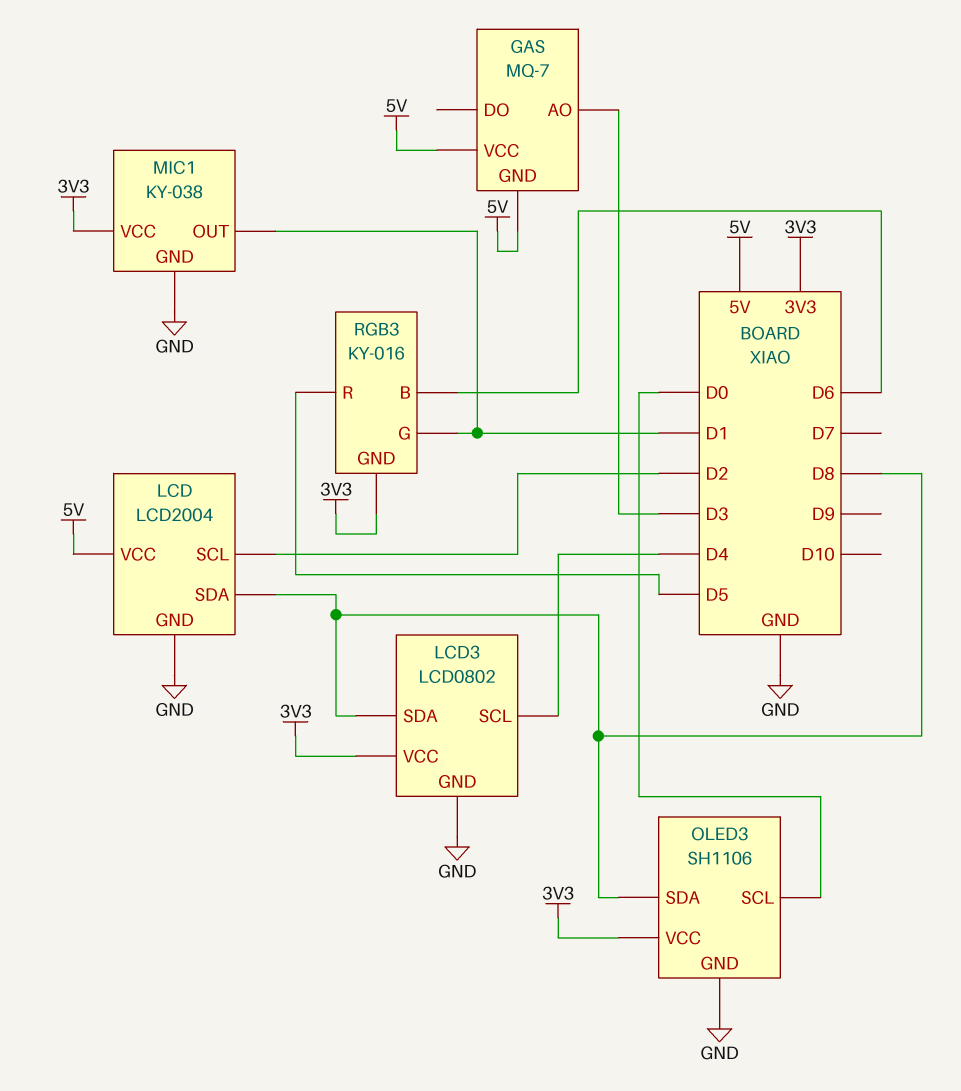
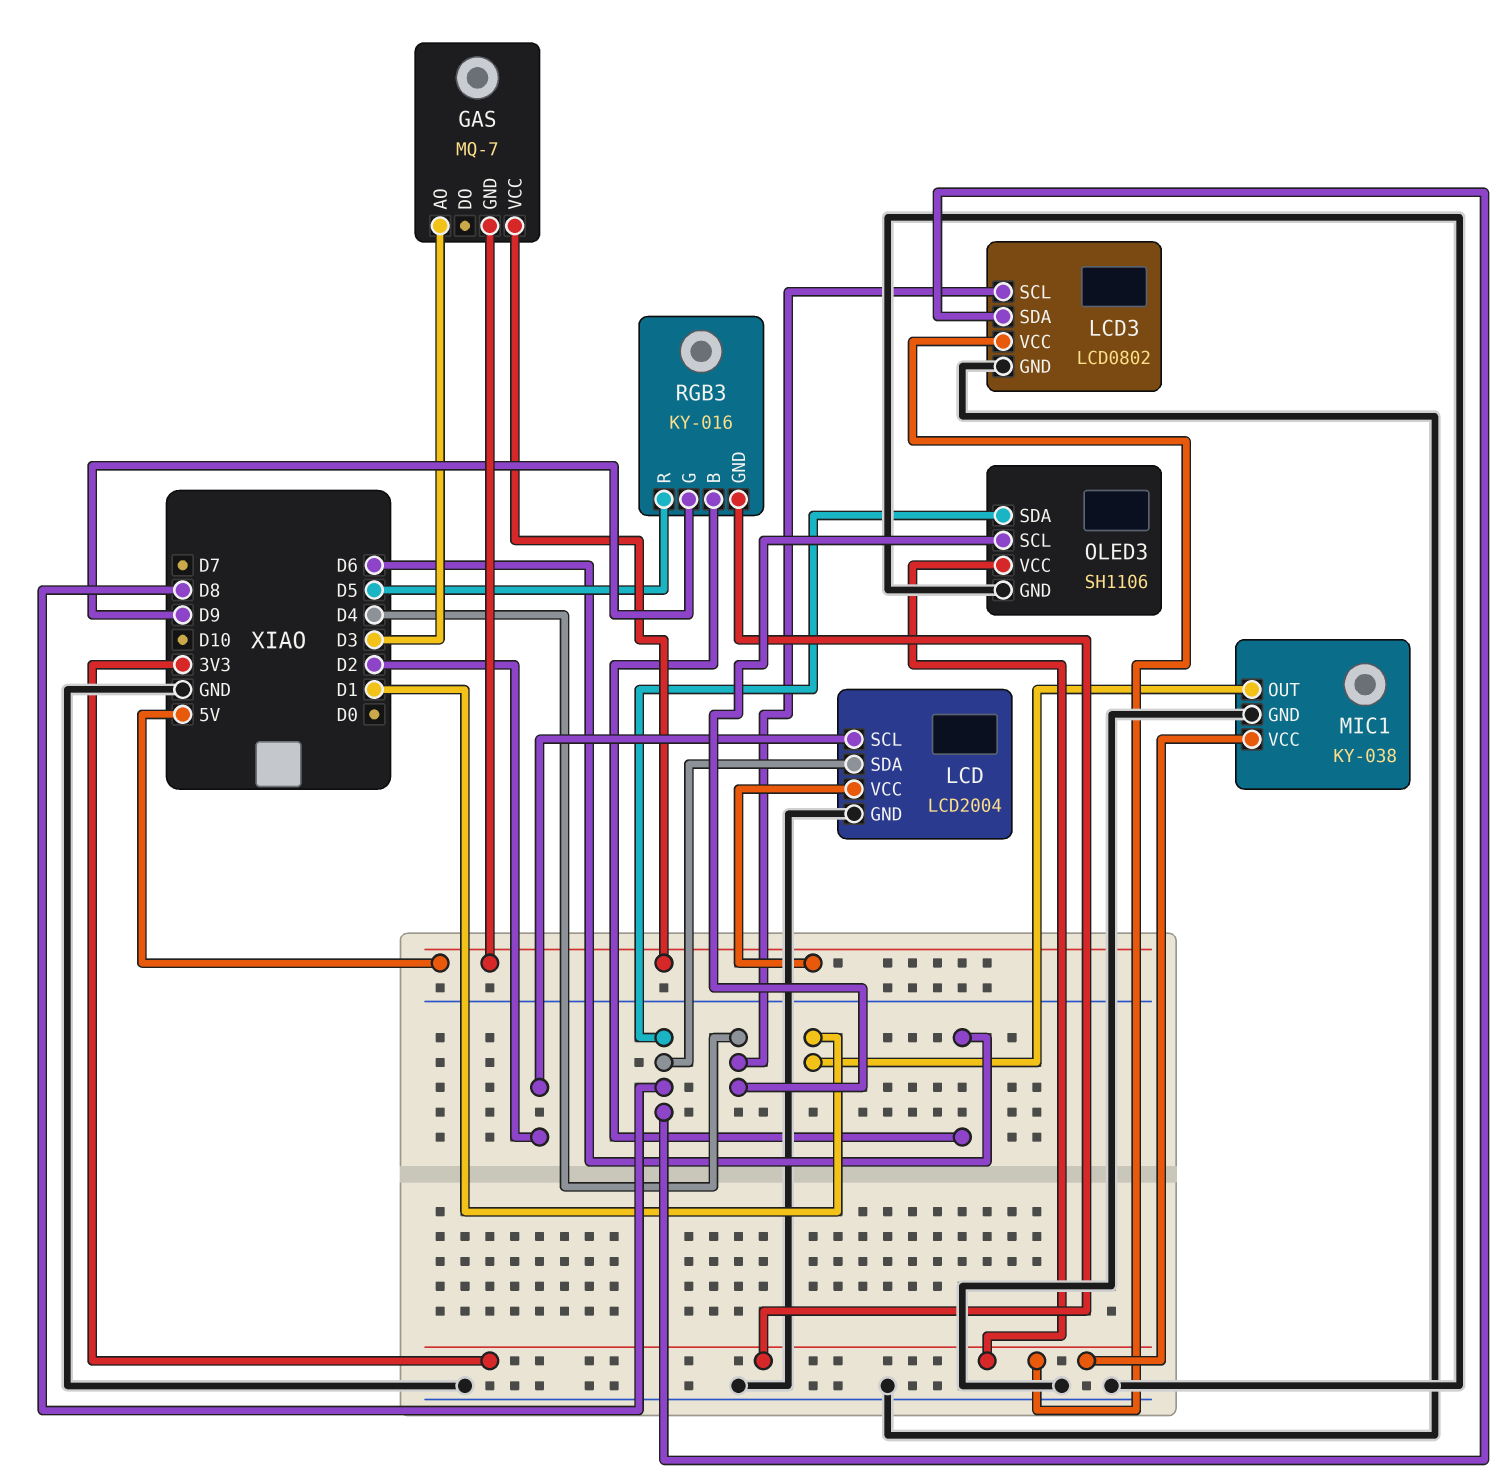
OLED3 pin SCL: D0 -> D4
RGB3 pin G: D1 -> D9

